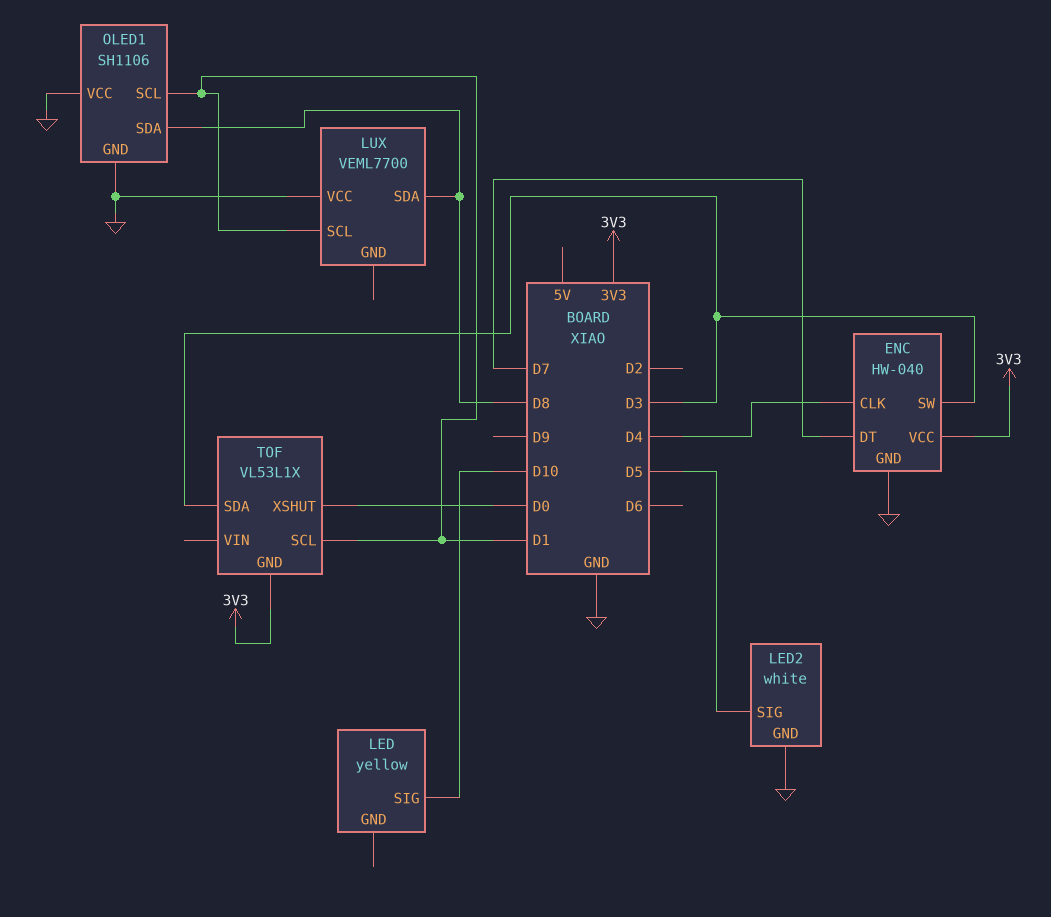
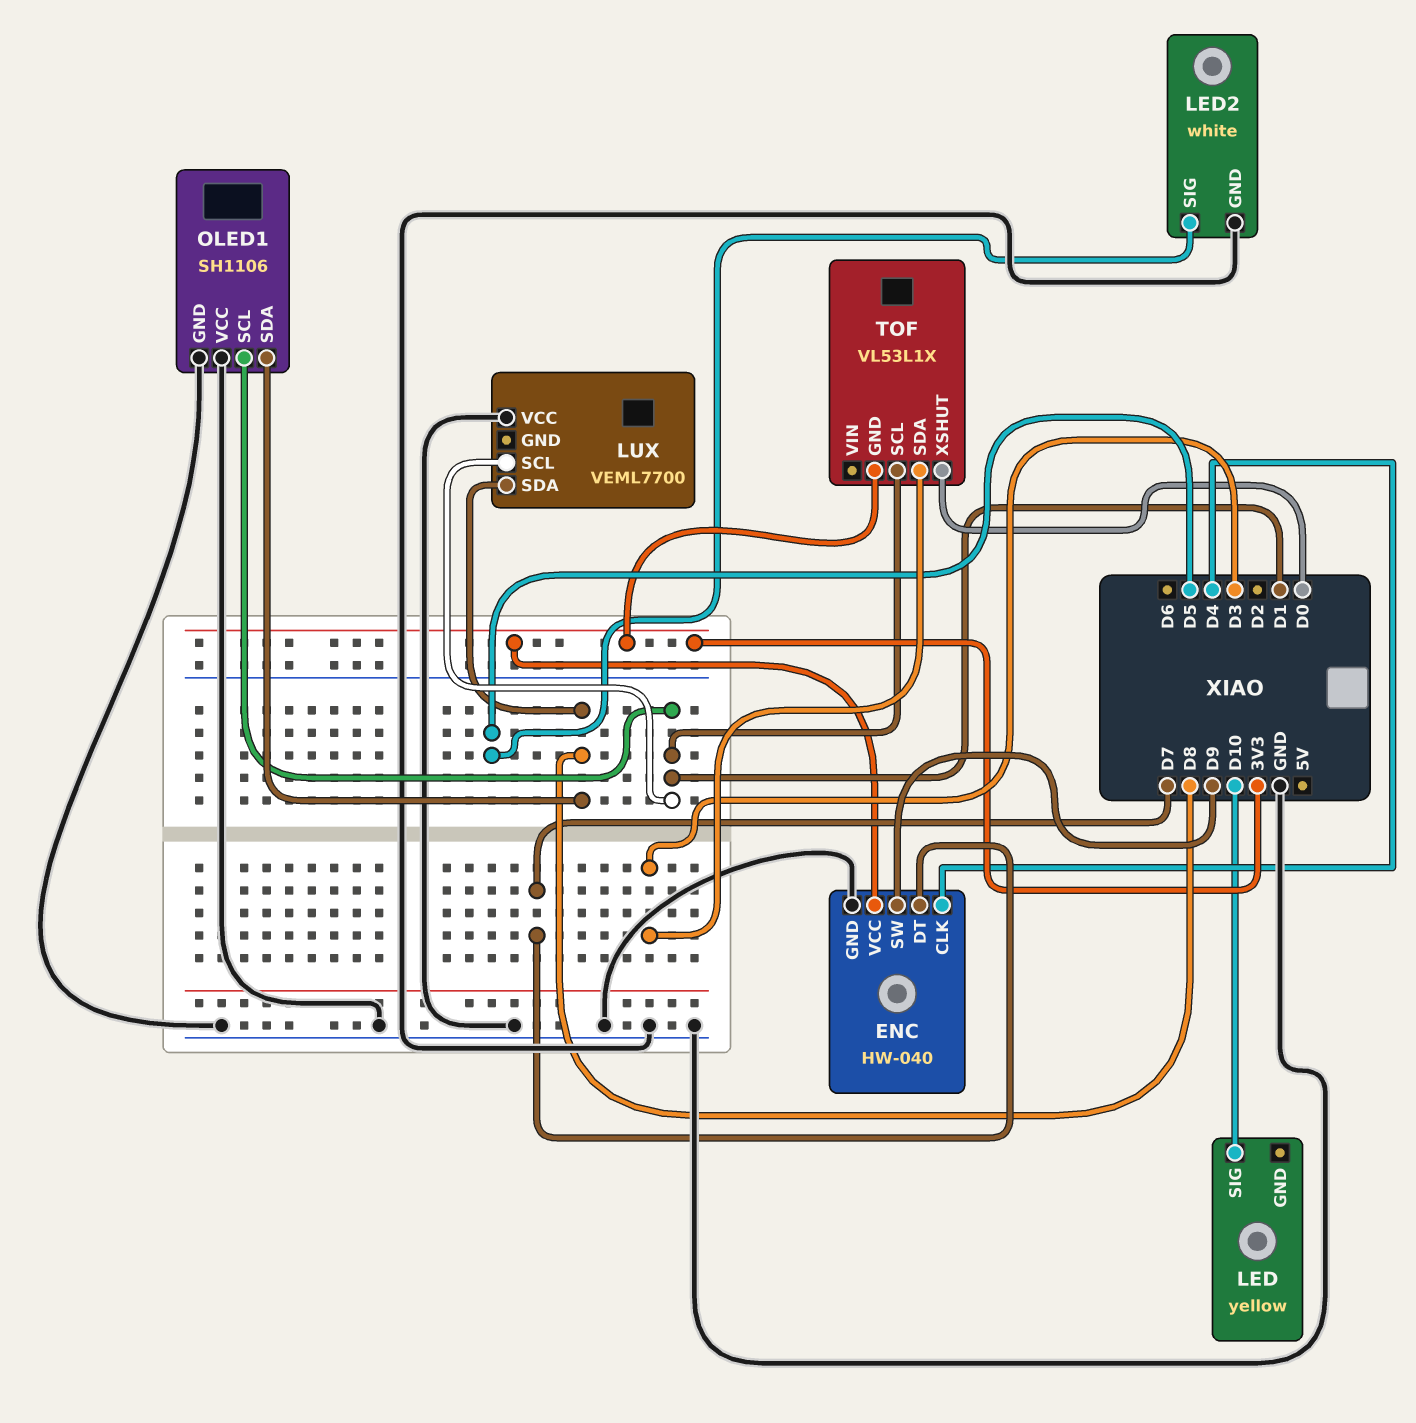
ENC pin SW: D3 -> D9

